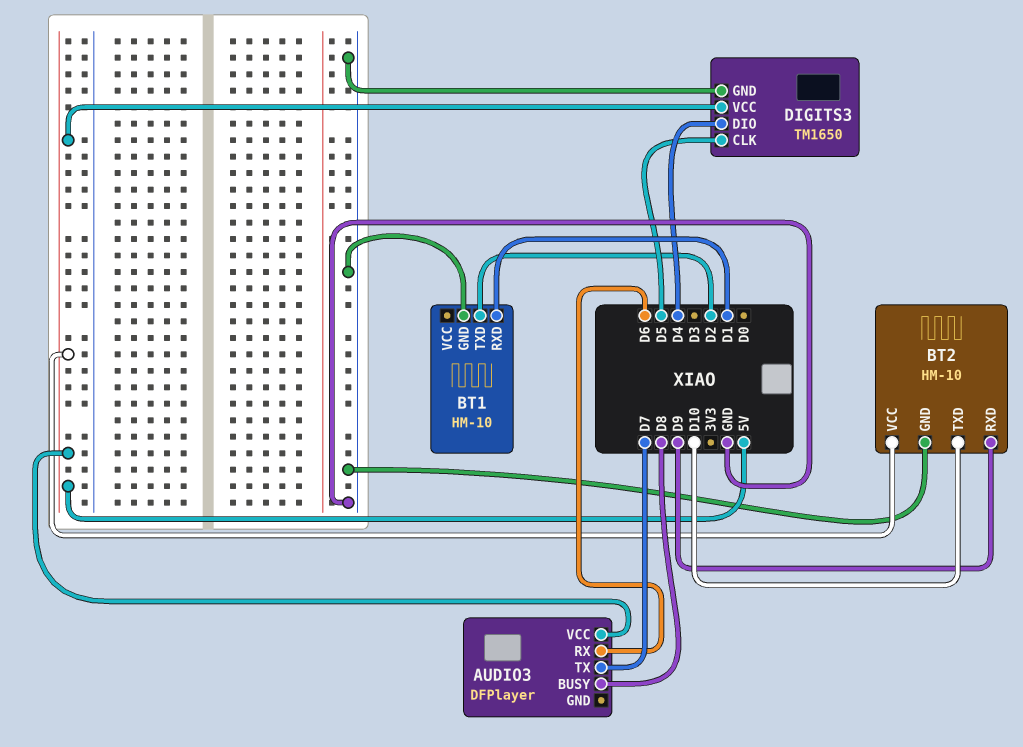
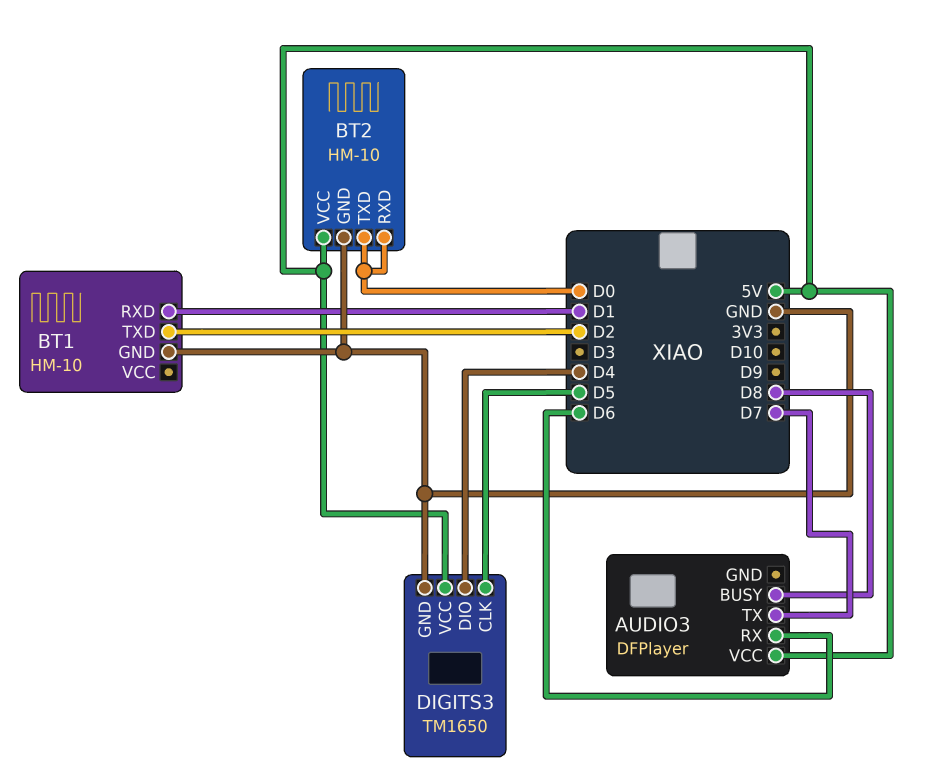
BT2 pin RXD: D9 -> D0
BT2 pin TXD: D10 -> D0

